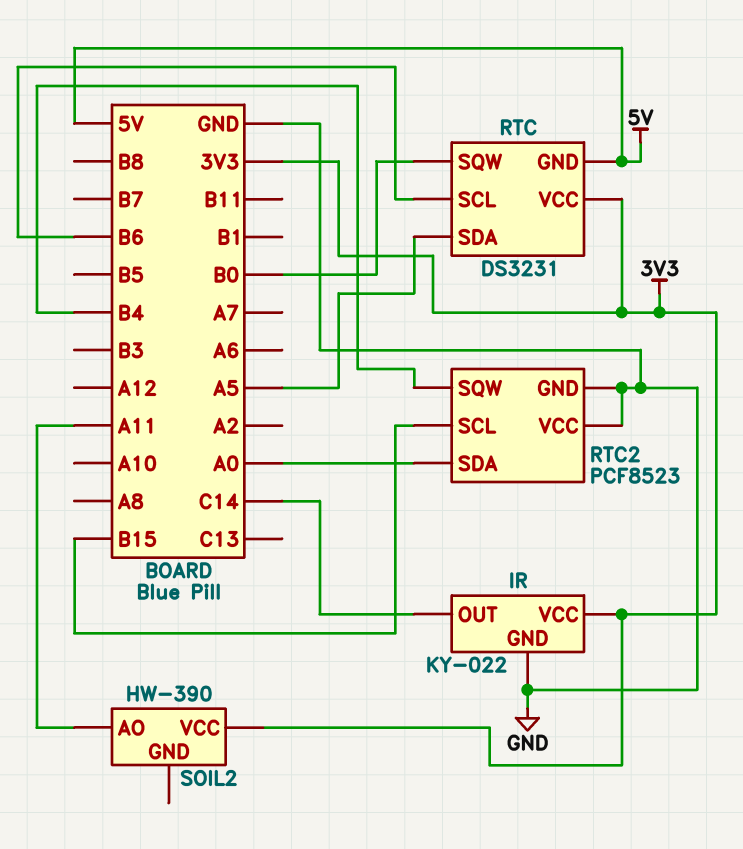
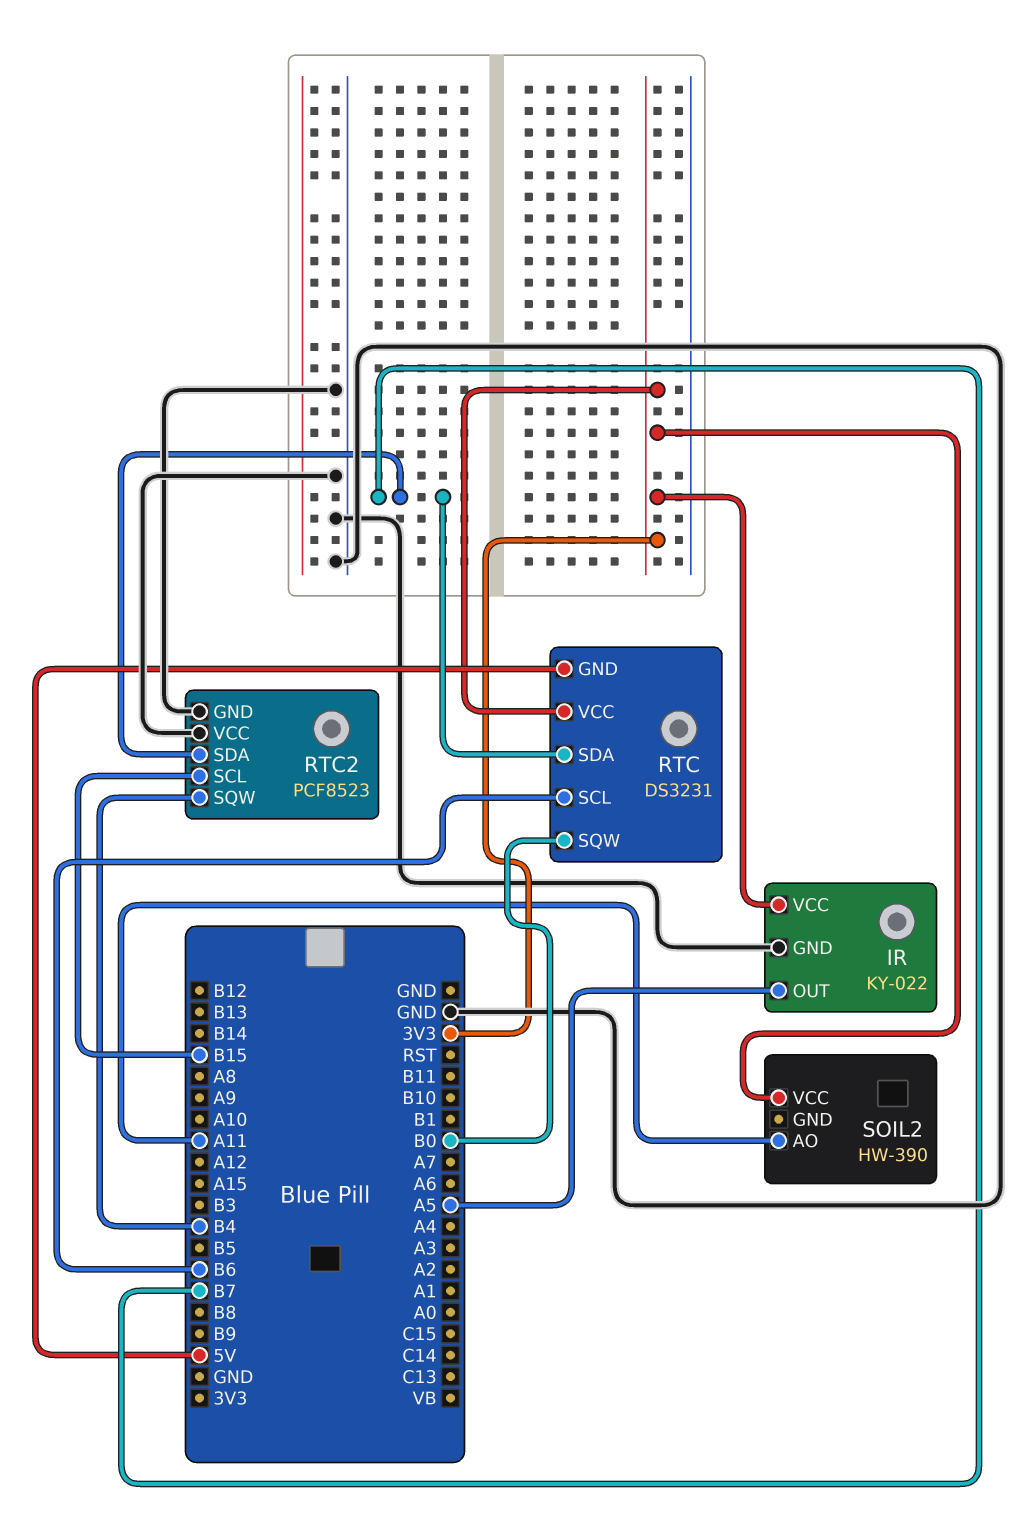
IR pin OUT: C14 -> A5
RTC pin SDA: A5 -> B7
RTC2 pin SDA: A0 -> B7

